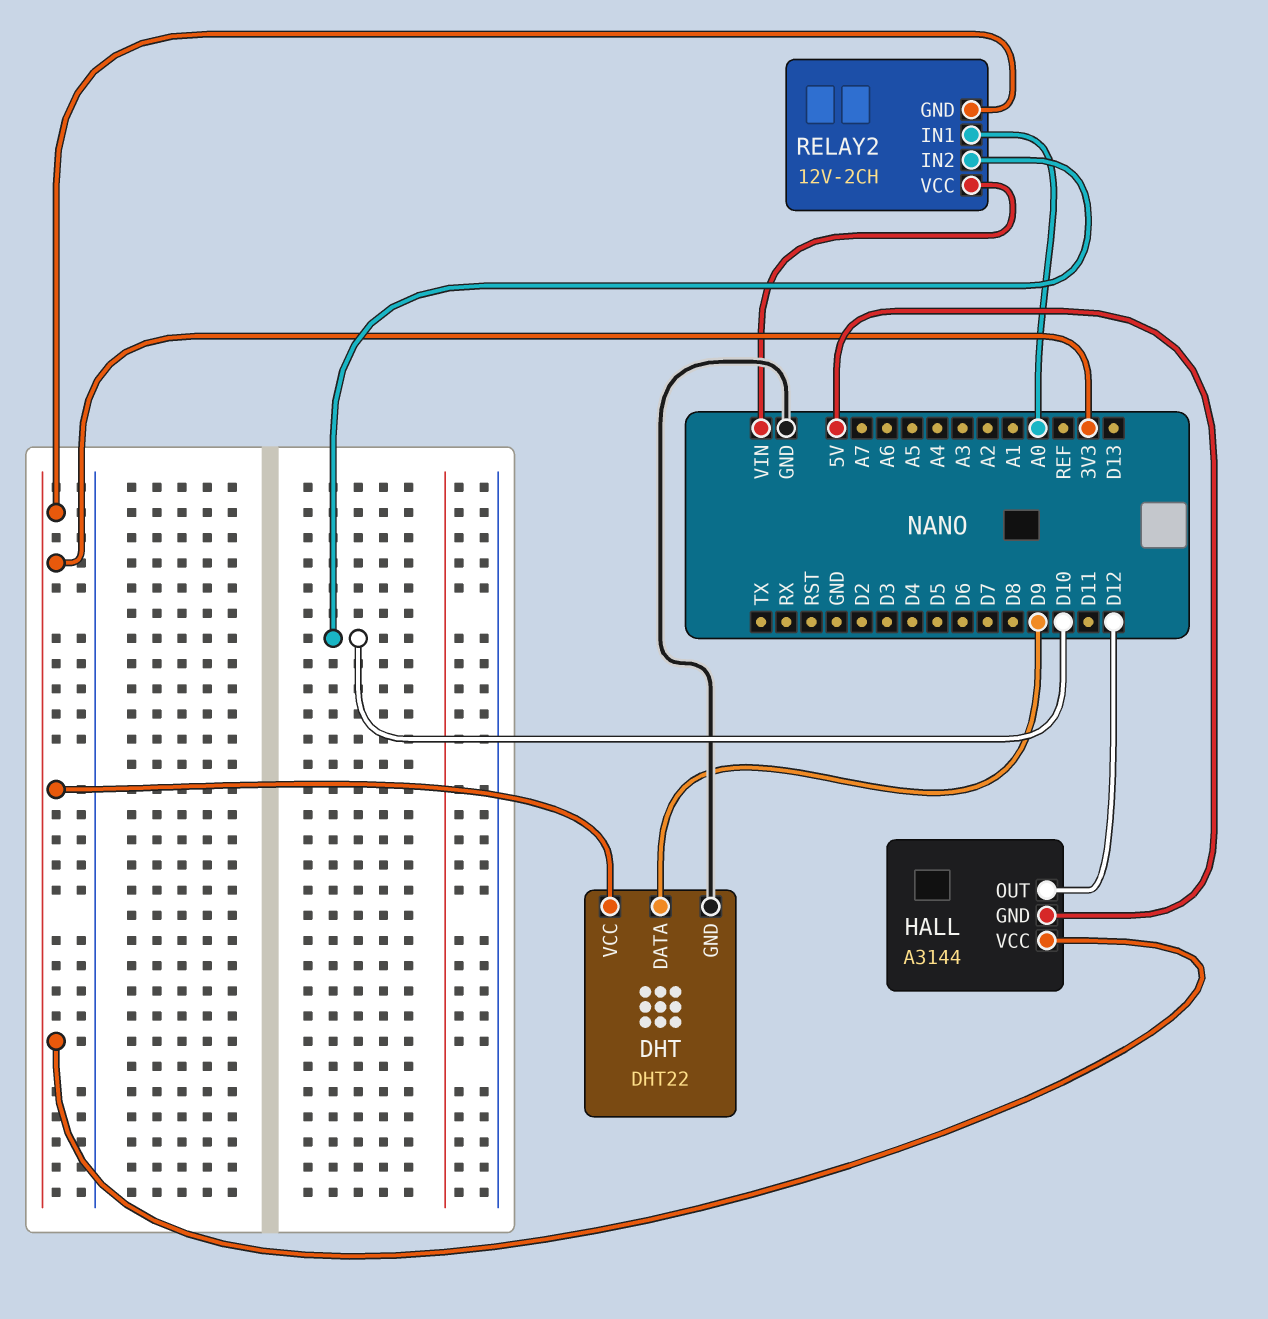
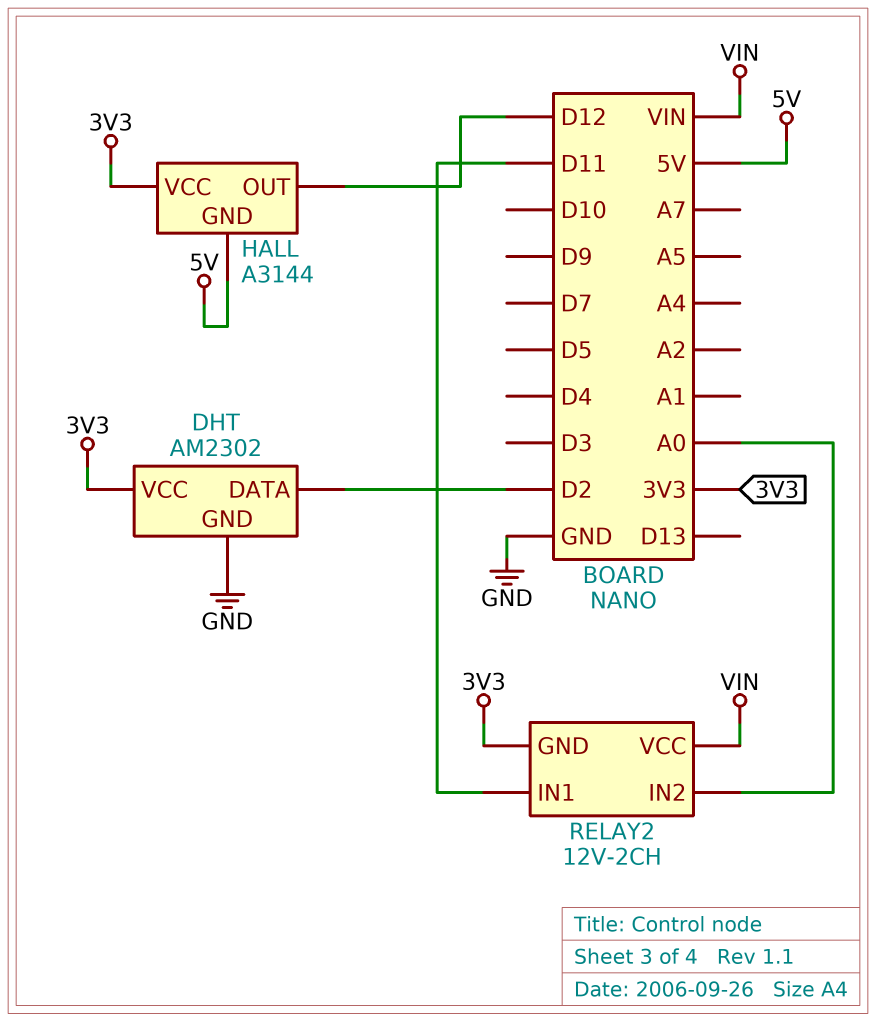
DHT: DHT22 -> AM2302
DHT pin DATA: D9 -> D2
RELAY2 pin IN1: A0 -> D11
RELAY2 pin IN2: D10 -> A0

